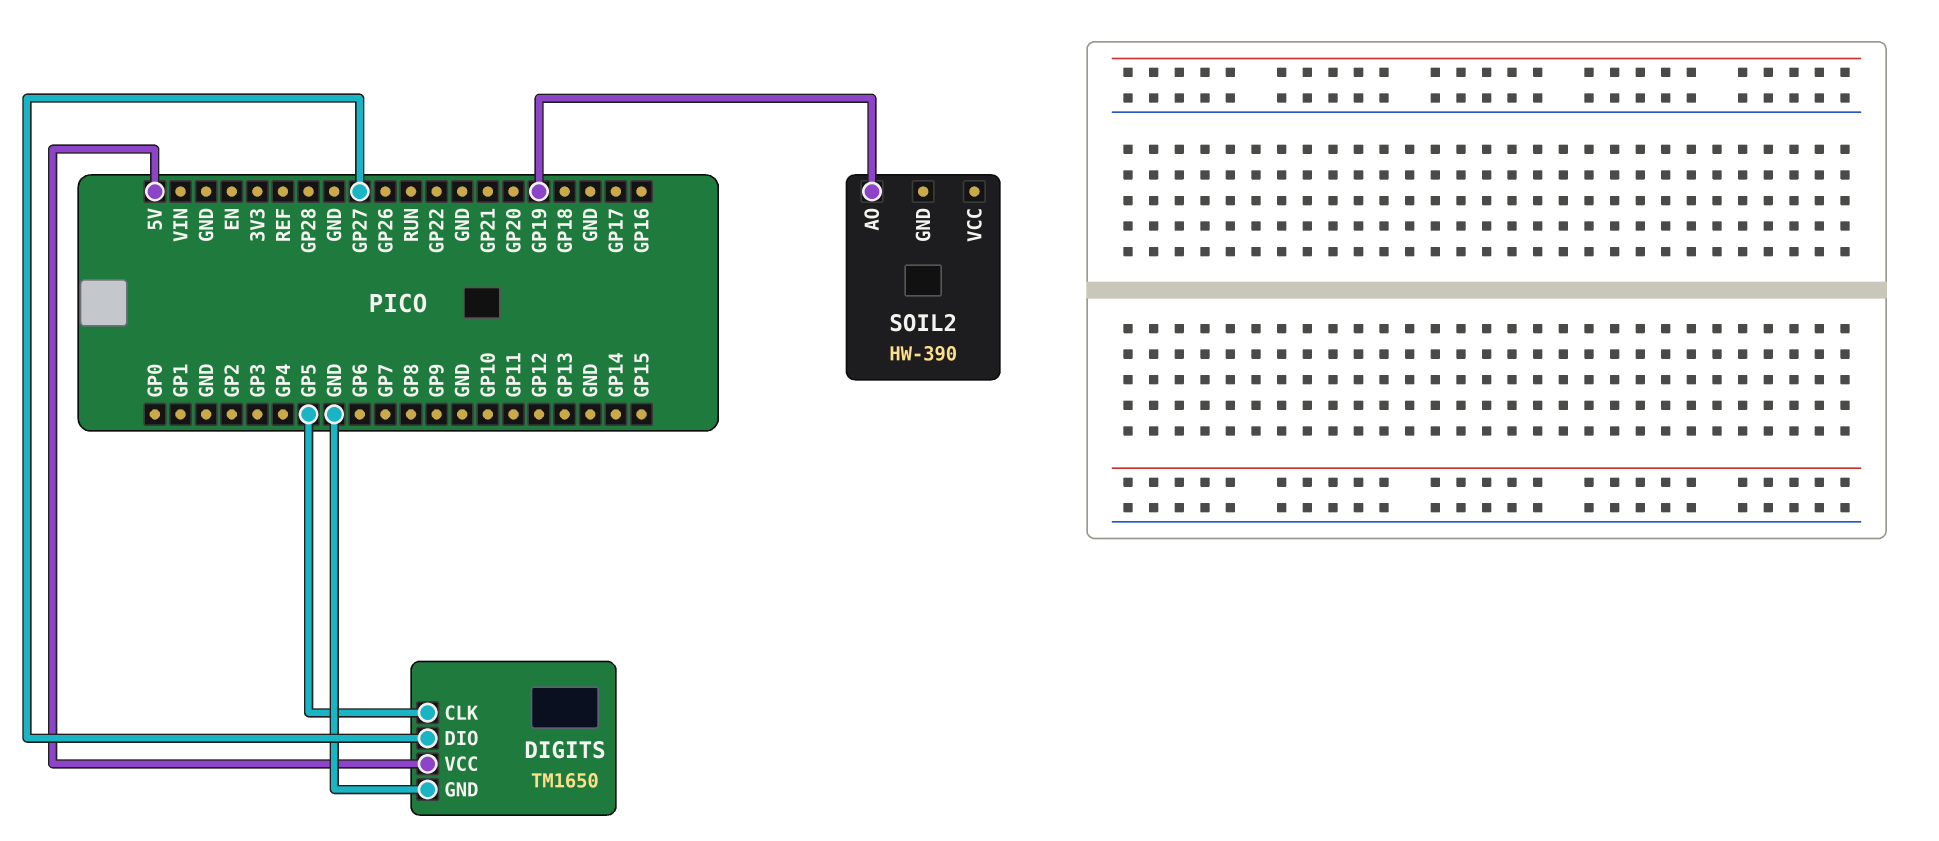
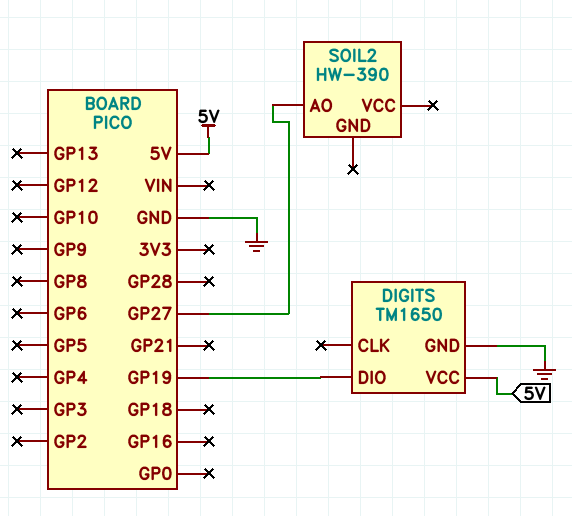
DIGITS pin CLK: GP5 -> none
DIGITS pin DIO: GP27 -> GP19
SOIL2 pin AO: GP19 -> GP27

